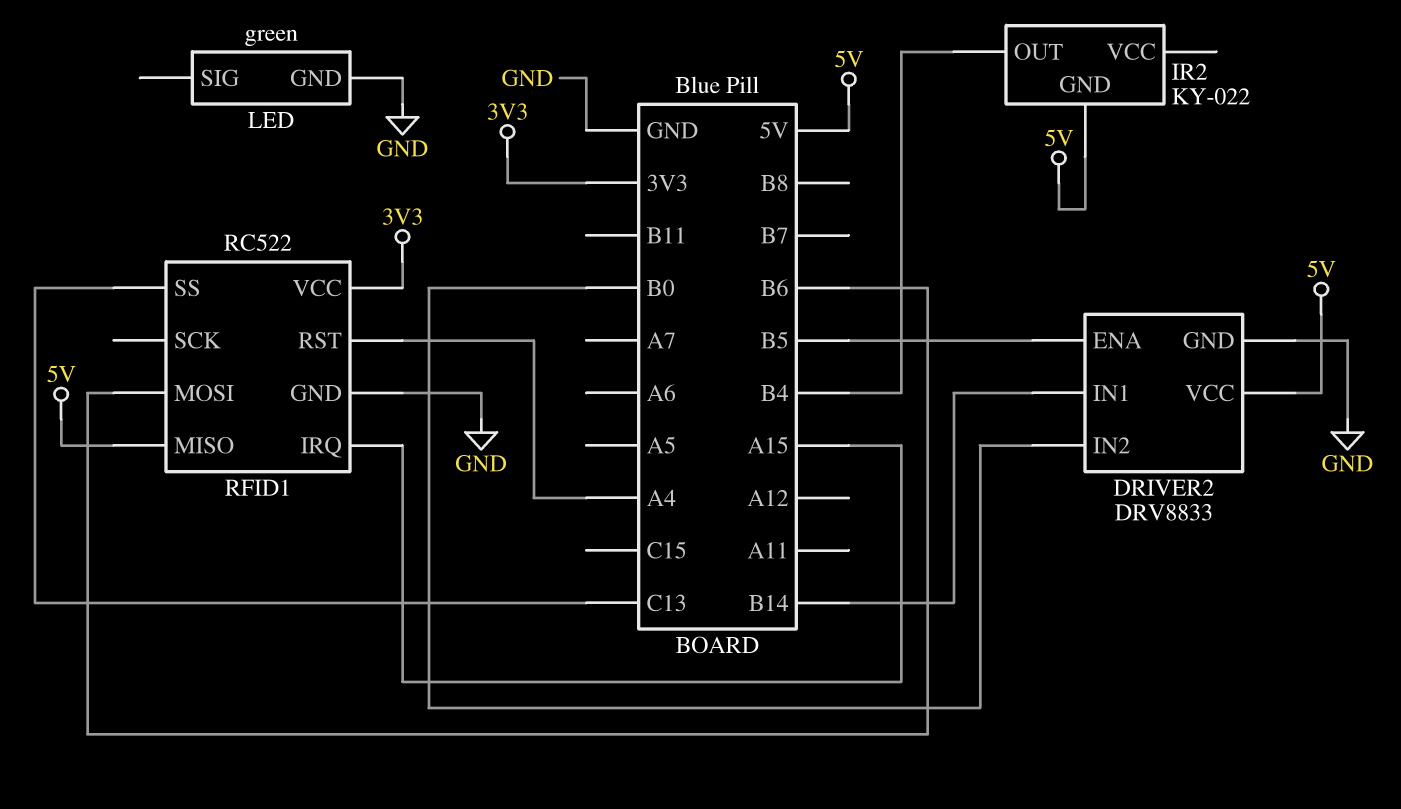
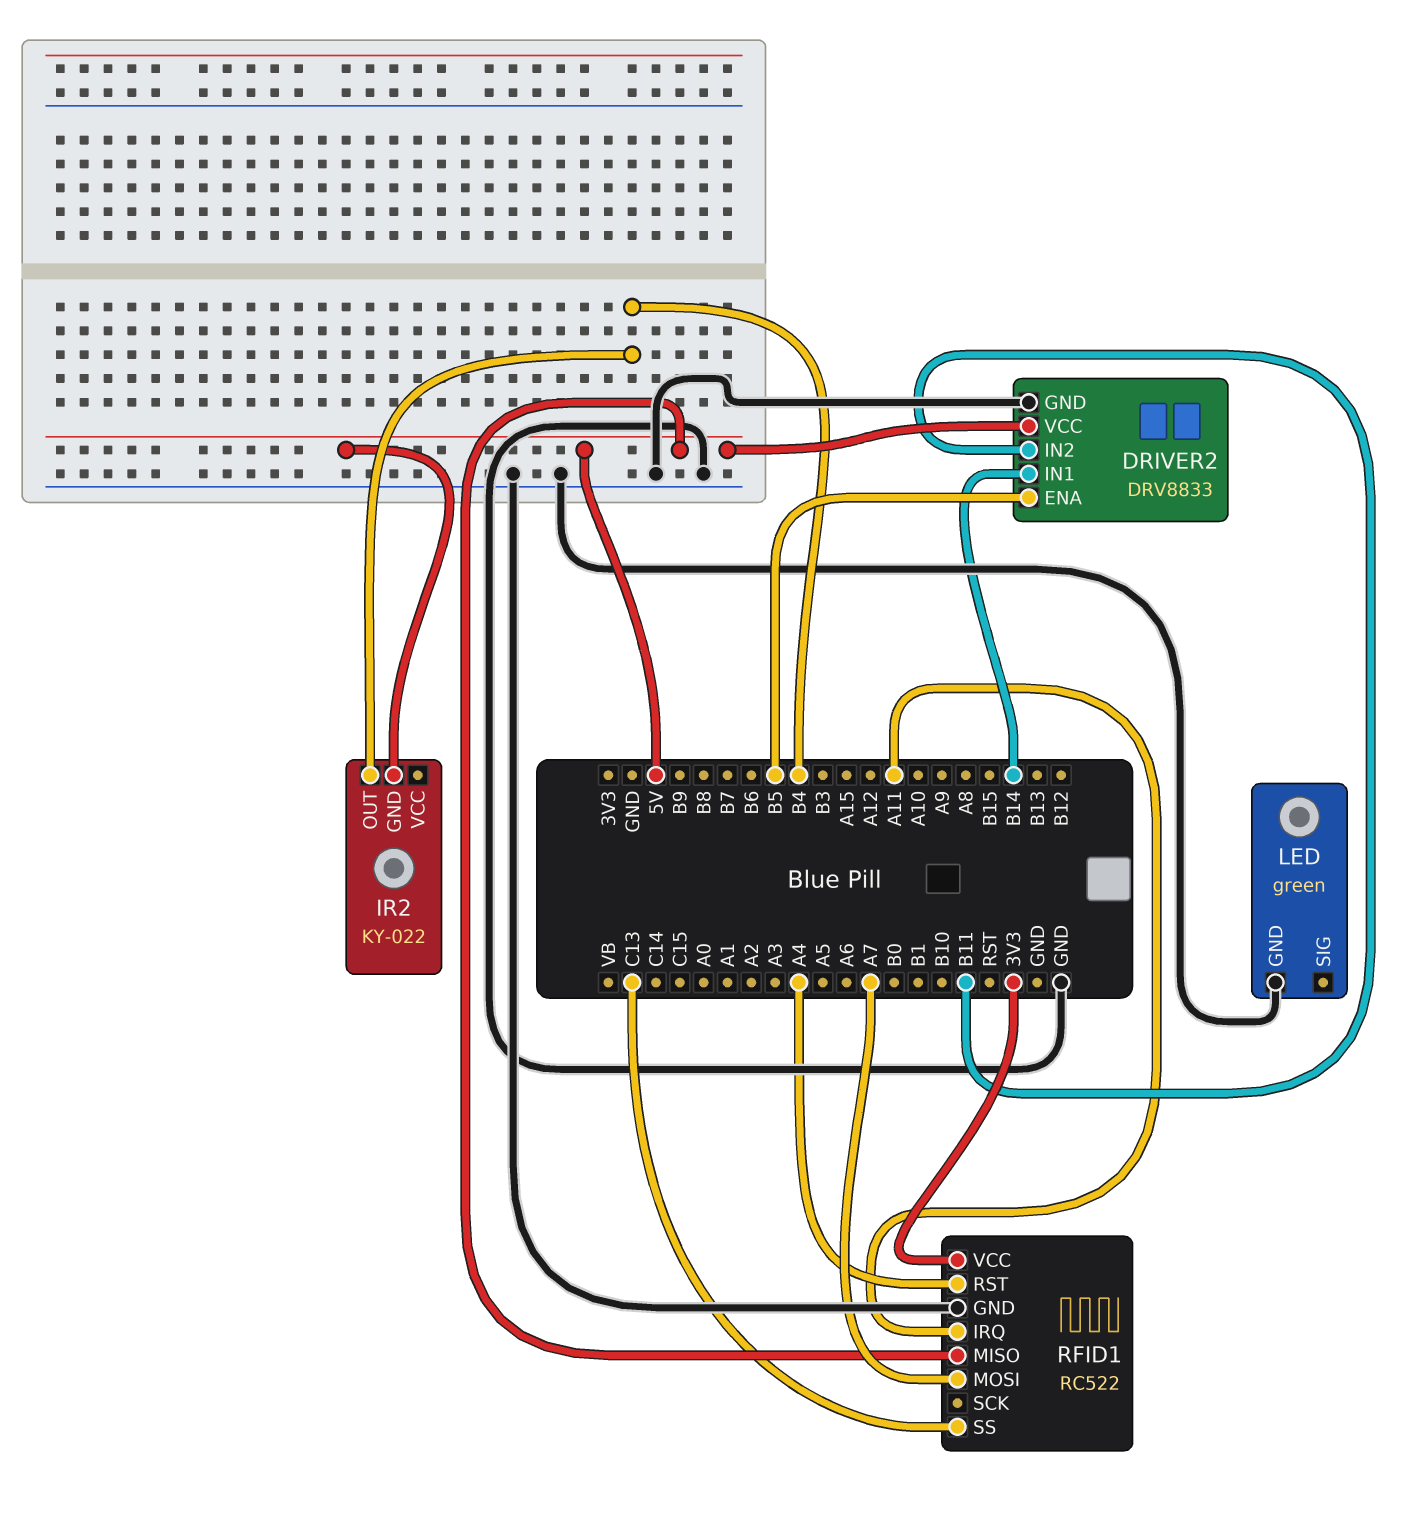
DRIVER2 pin IN2: B0 -> B11
RFID1 pin IRQ: A15 -> A11
RFID1 pin MOSI: B6 -> A7

